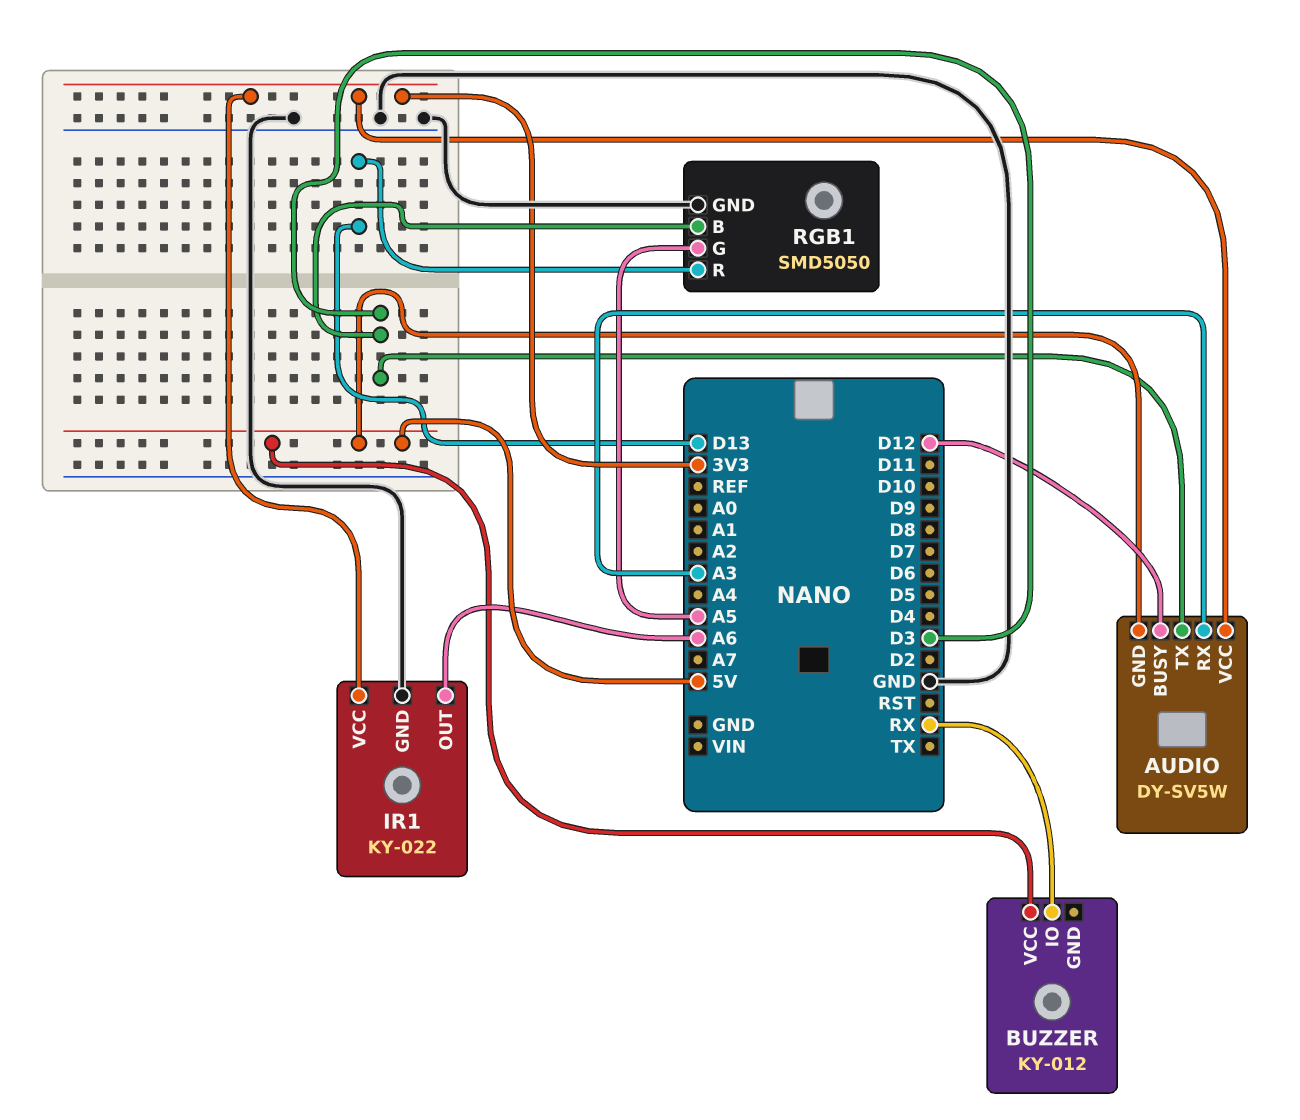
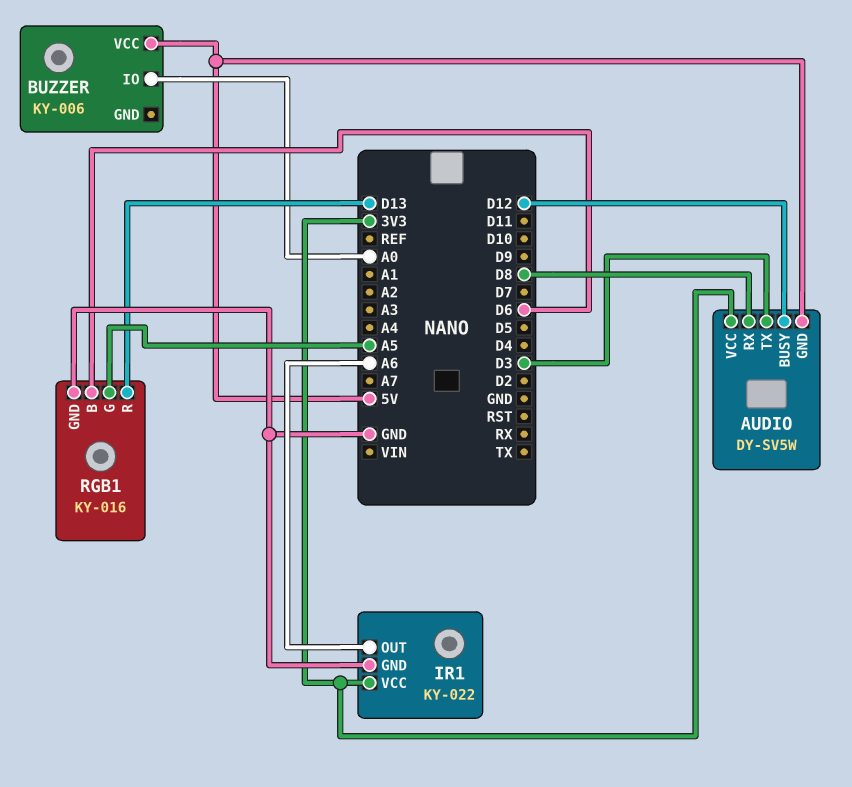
AUDIO pin RX: A3 -> D8
BUZZER: KY-012 -> KY-006
BUZZER pin IO: RX -> A0
RGB1: SMD5050 -> KY-016
RGB1 pin B: D3 -> D6

